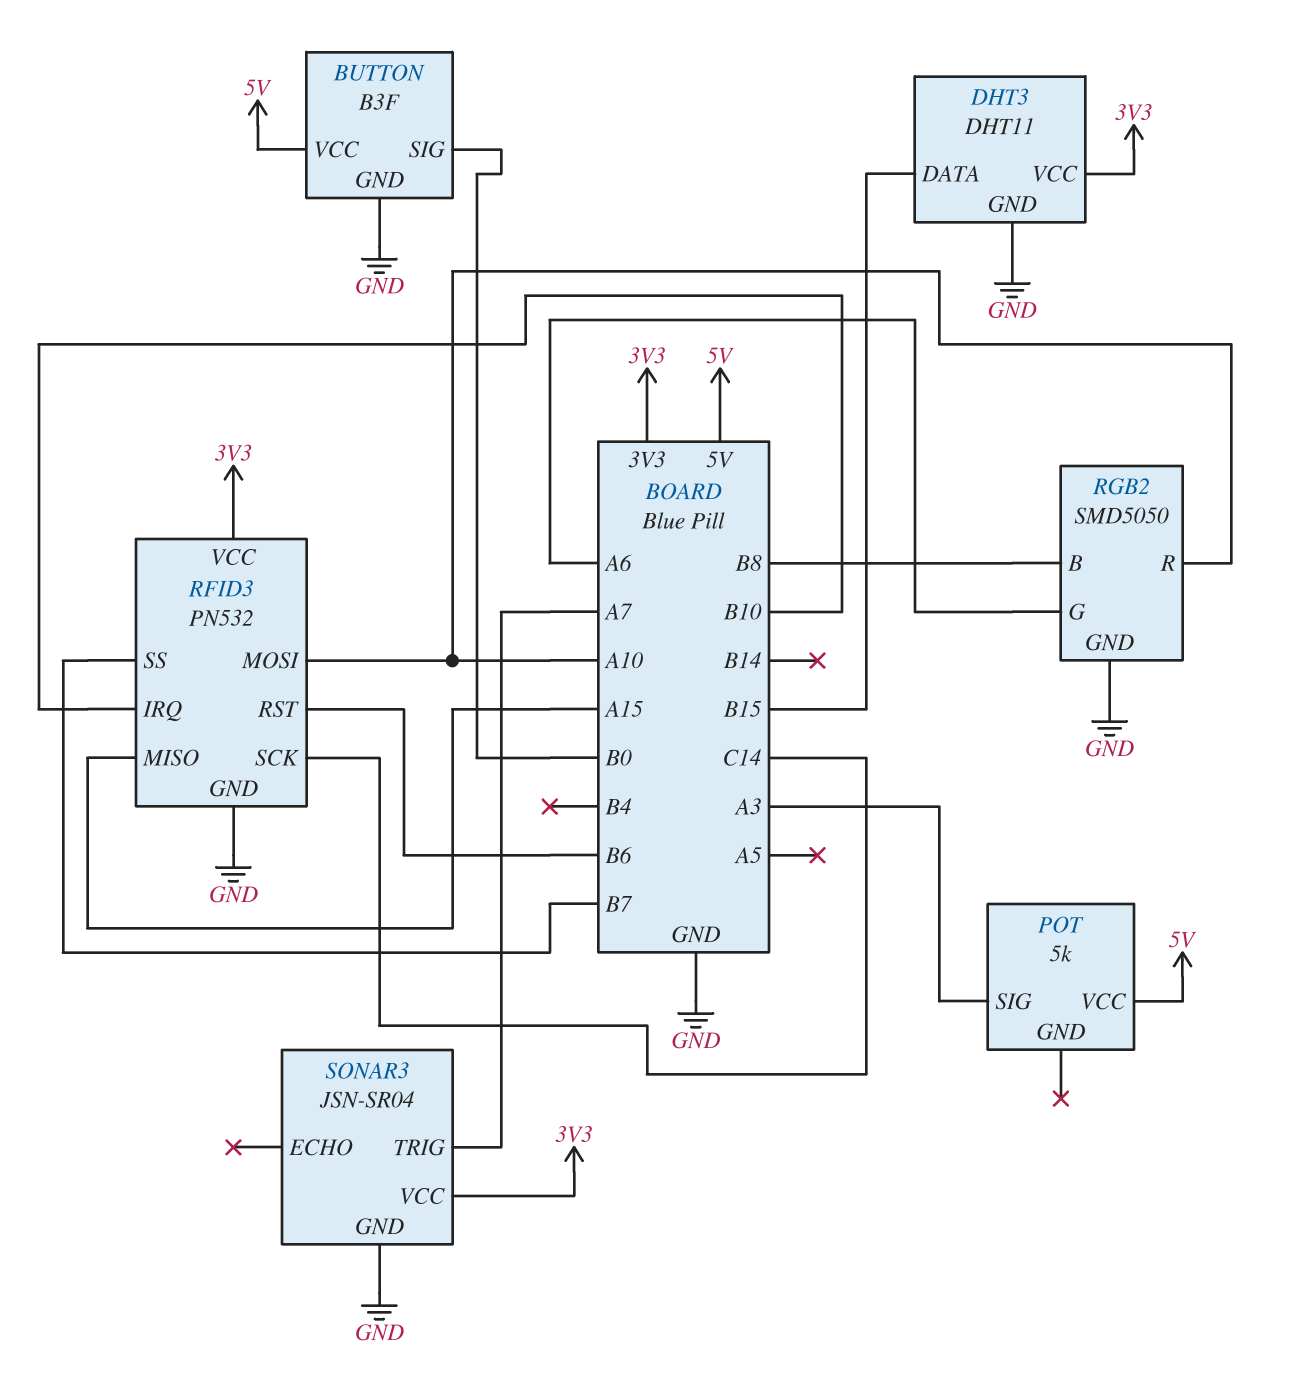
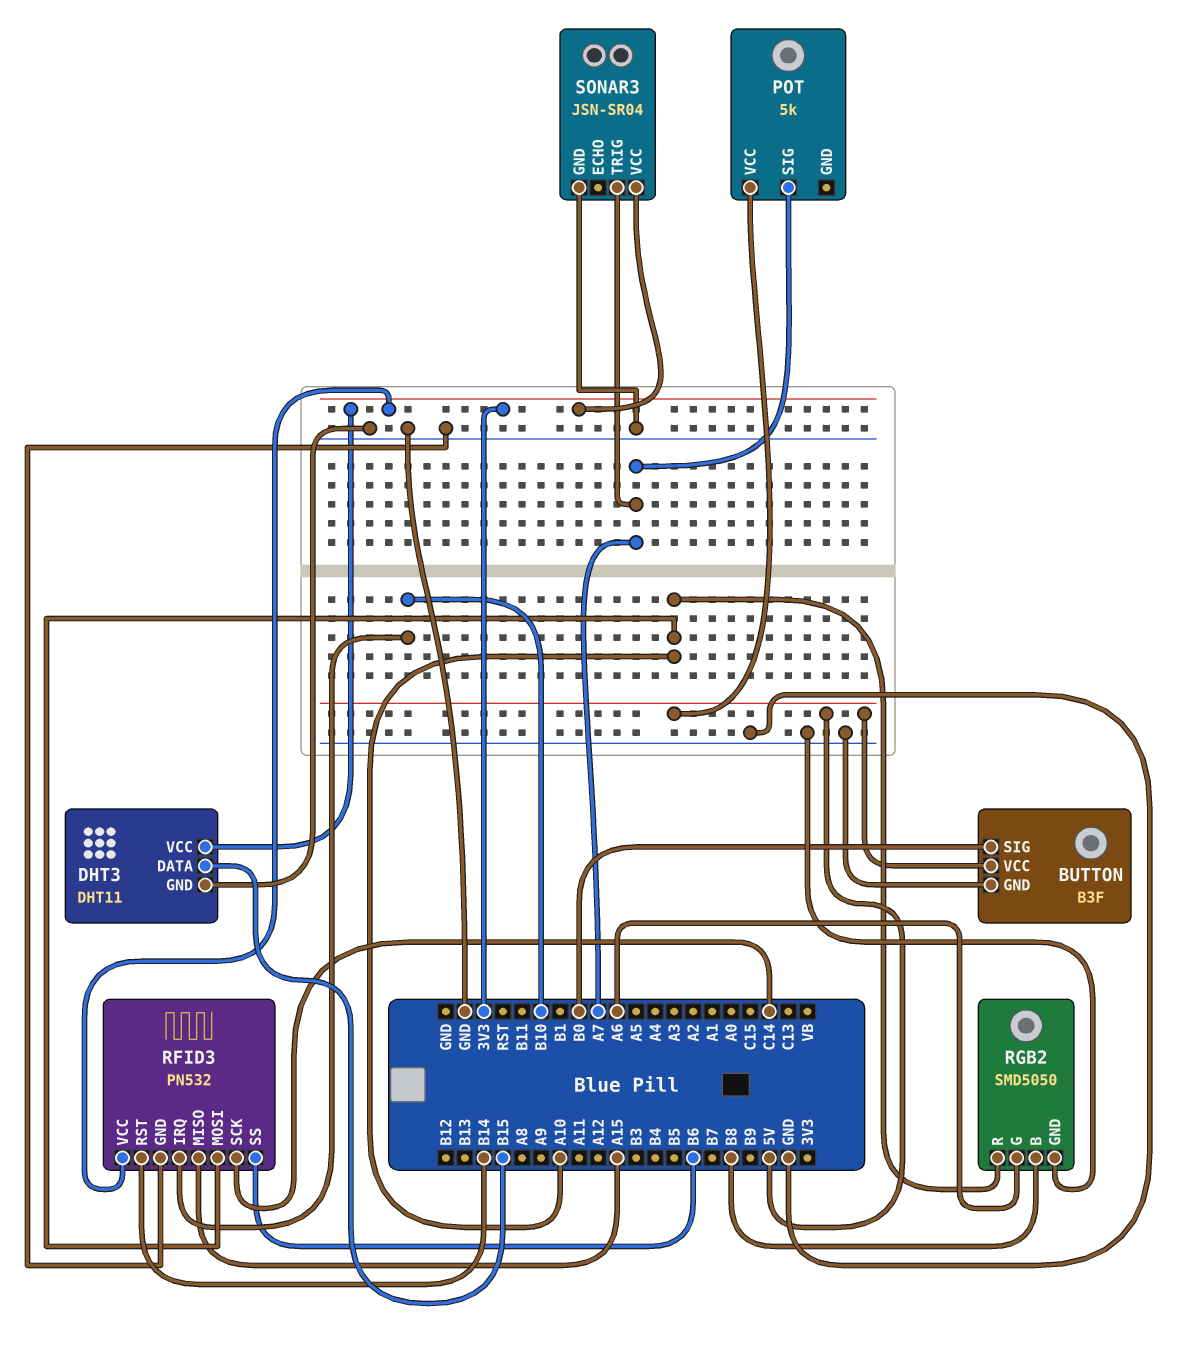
POT pin SIG: A3 -> A7
RFID3 pin RST: B6 -> B14
RFID3 pin SS: B7 -> B6

